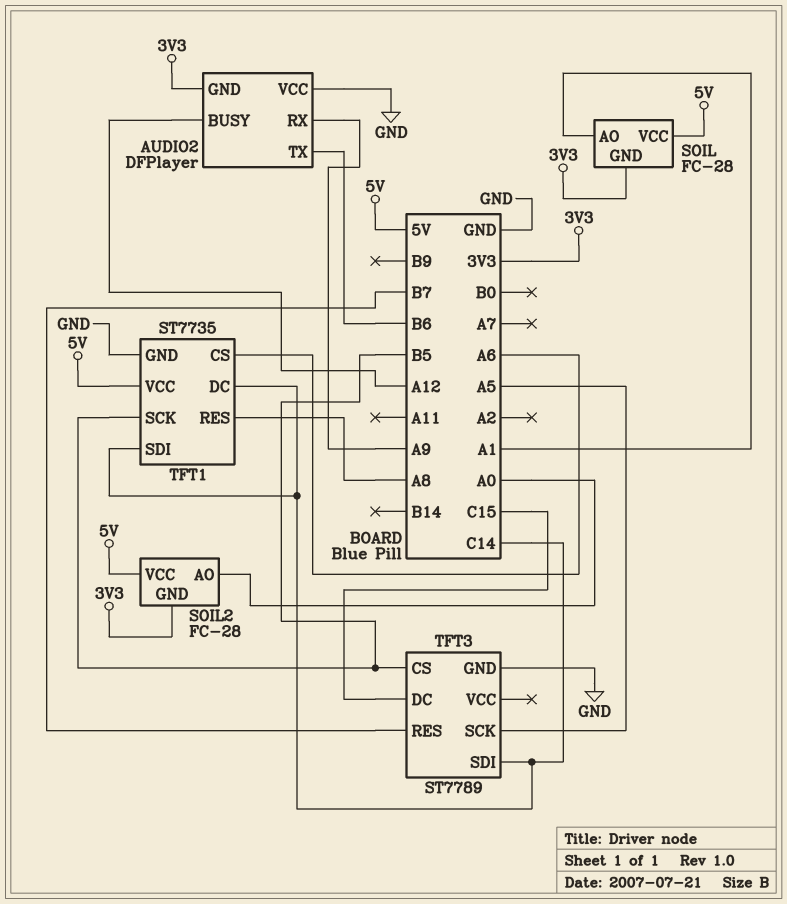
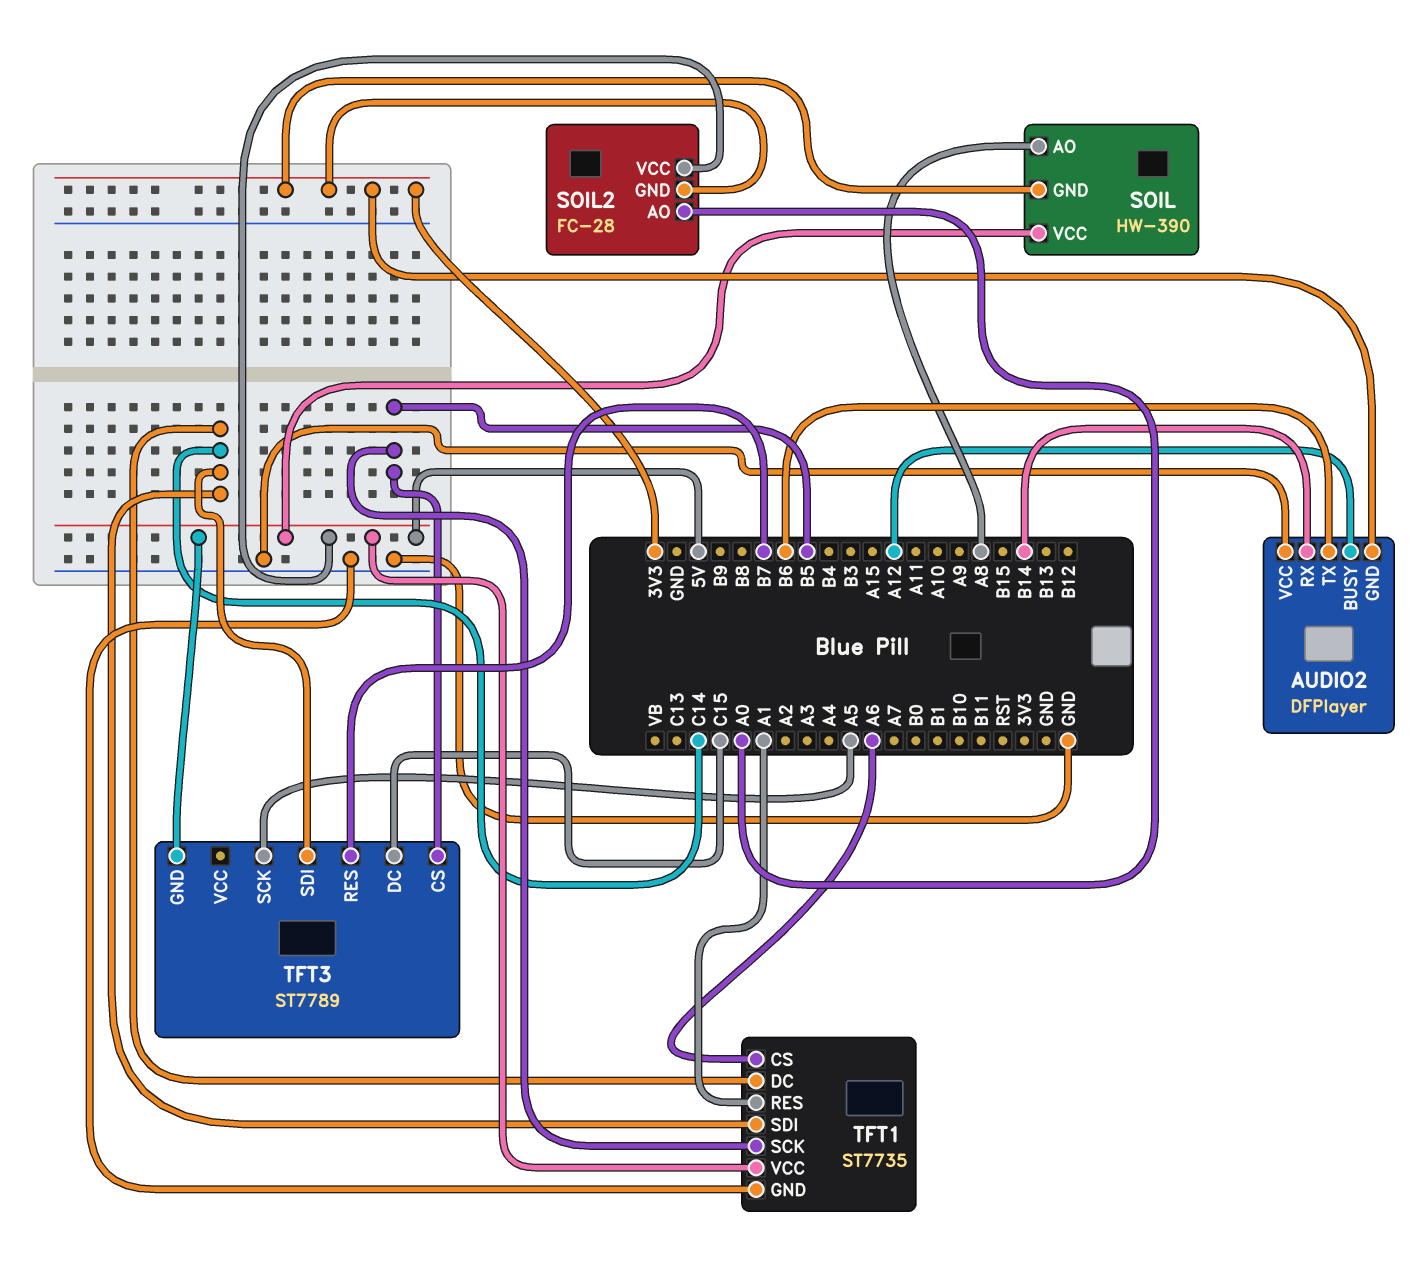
AUDIO2 pin RX: A9 -> B14
SOIL: FC-28 -> HW-390
SOIL pin AO: A1 -> A8
TFT1 pin RES: A8 -> A1
TFT3 pin GND: GND -> 5V

